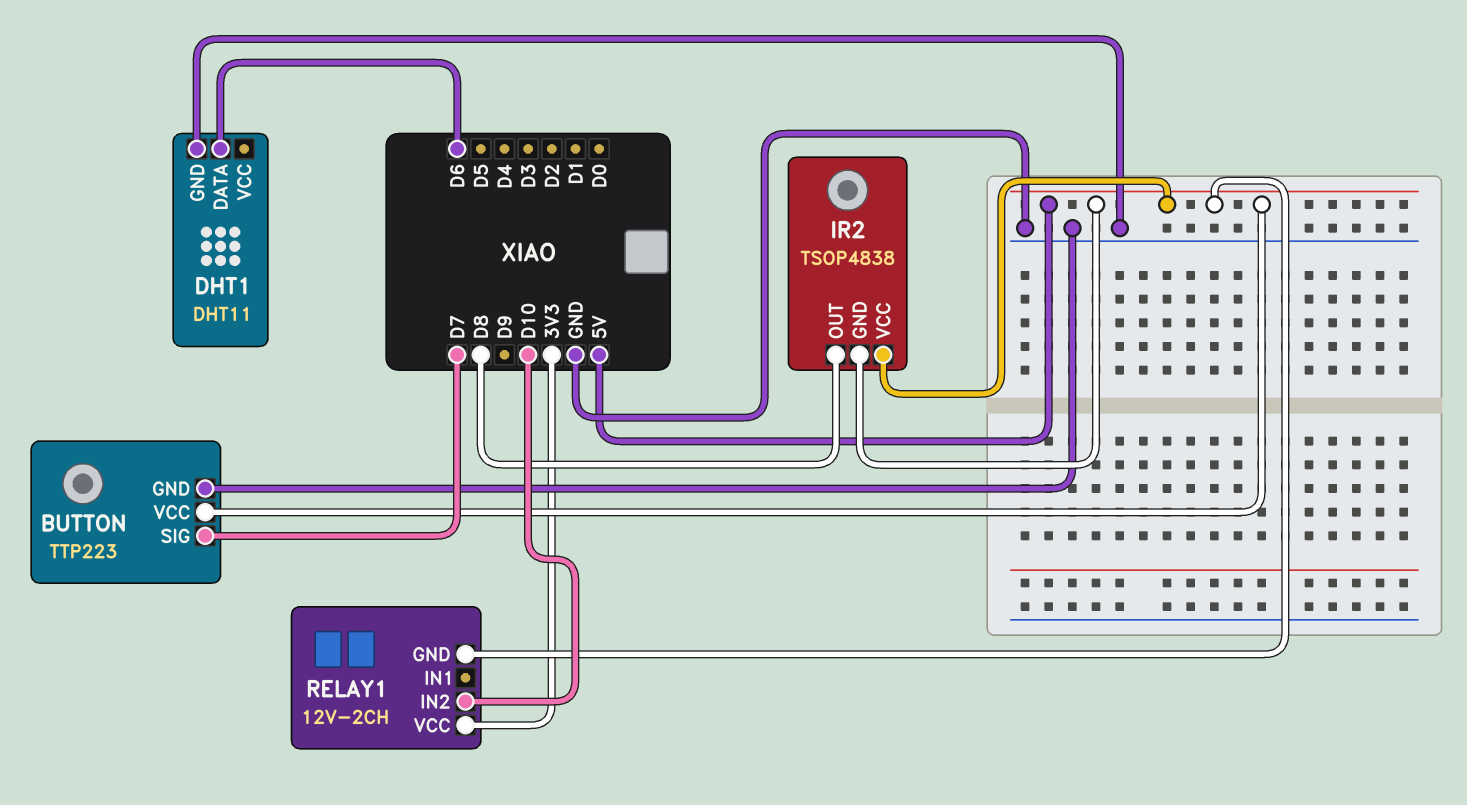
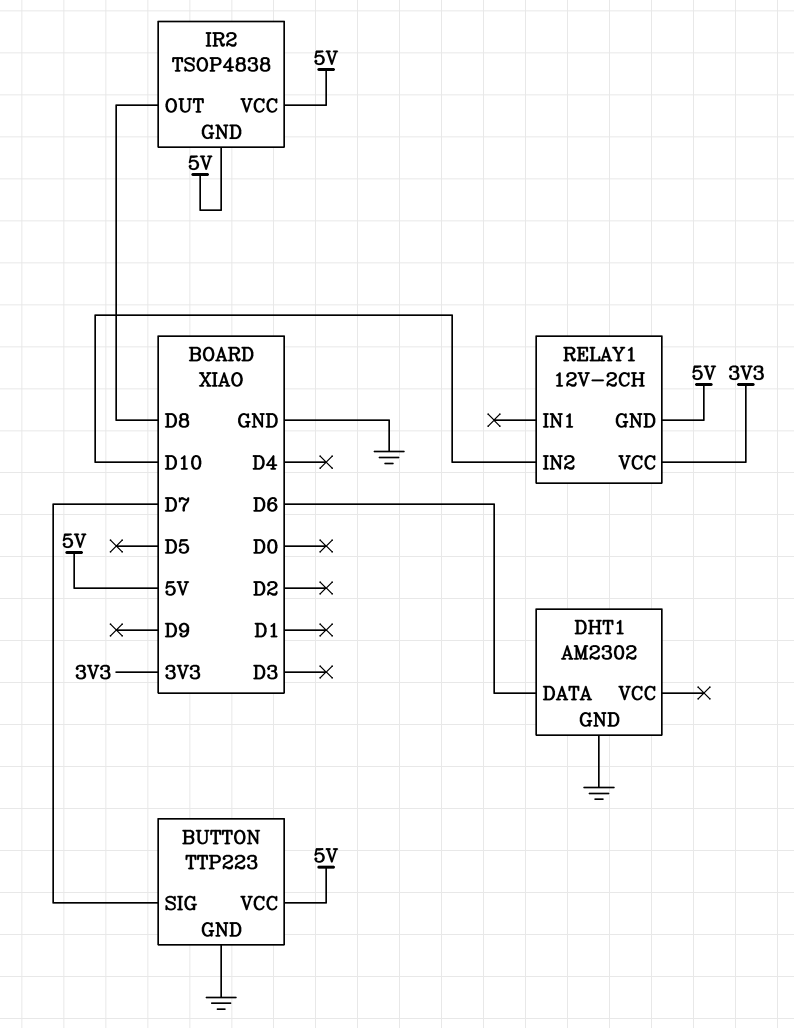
DHT1: DHT11 -> AM2302

